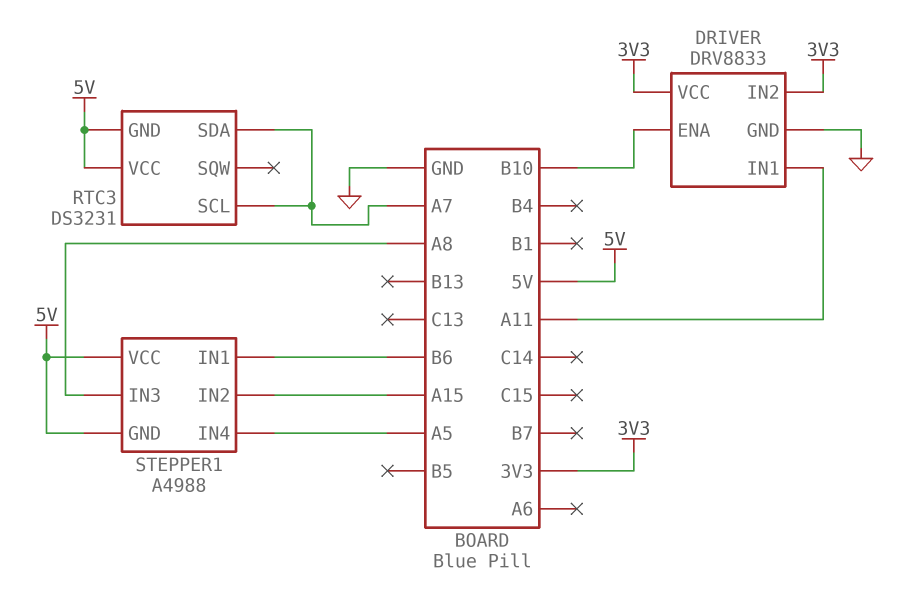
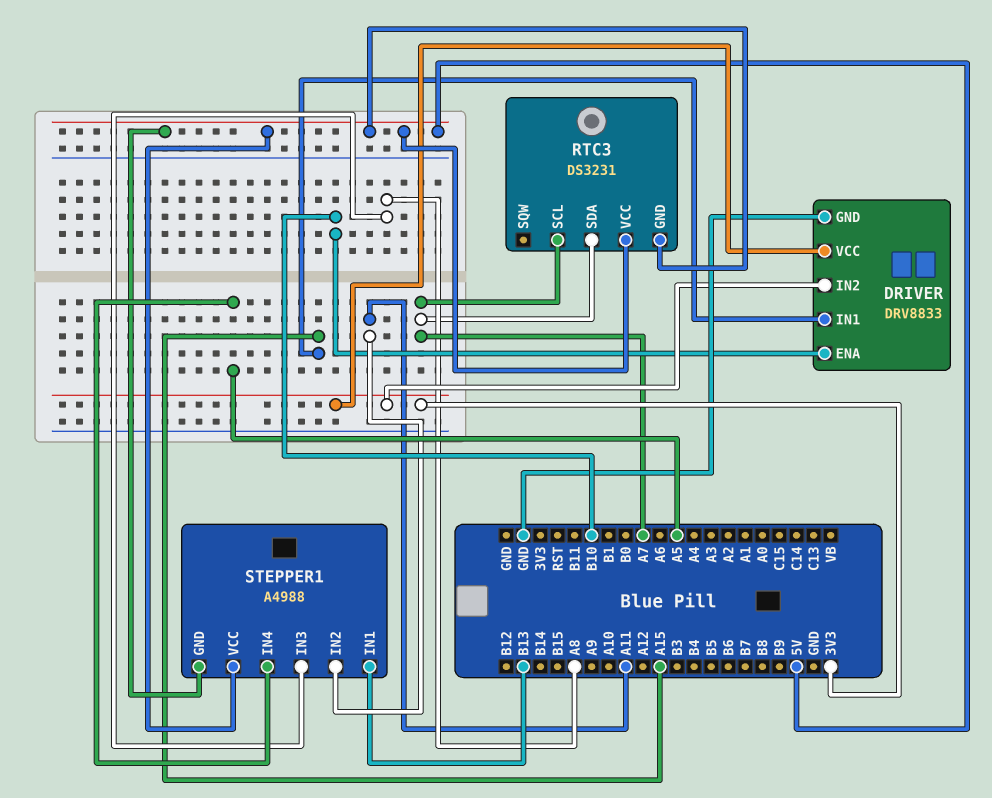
DRIVER pin IN1: A11 -> A15
STEPPER1 pin IN1: B6 -> B13
STEPPER1 pin IN2: A15 -> A11

